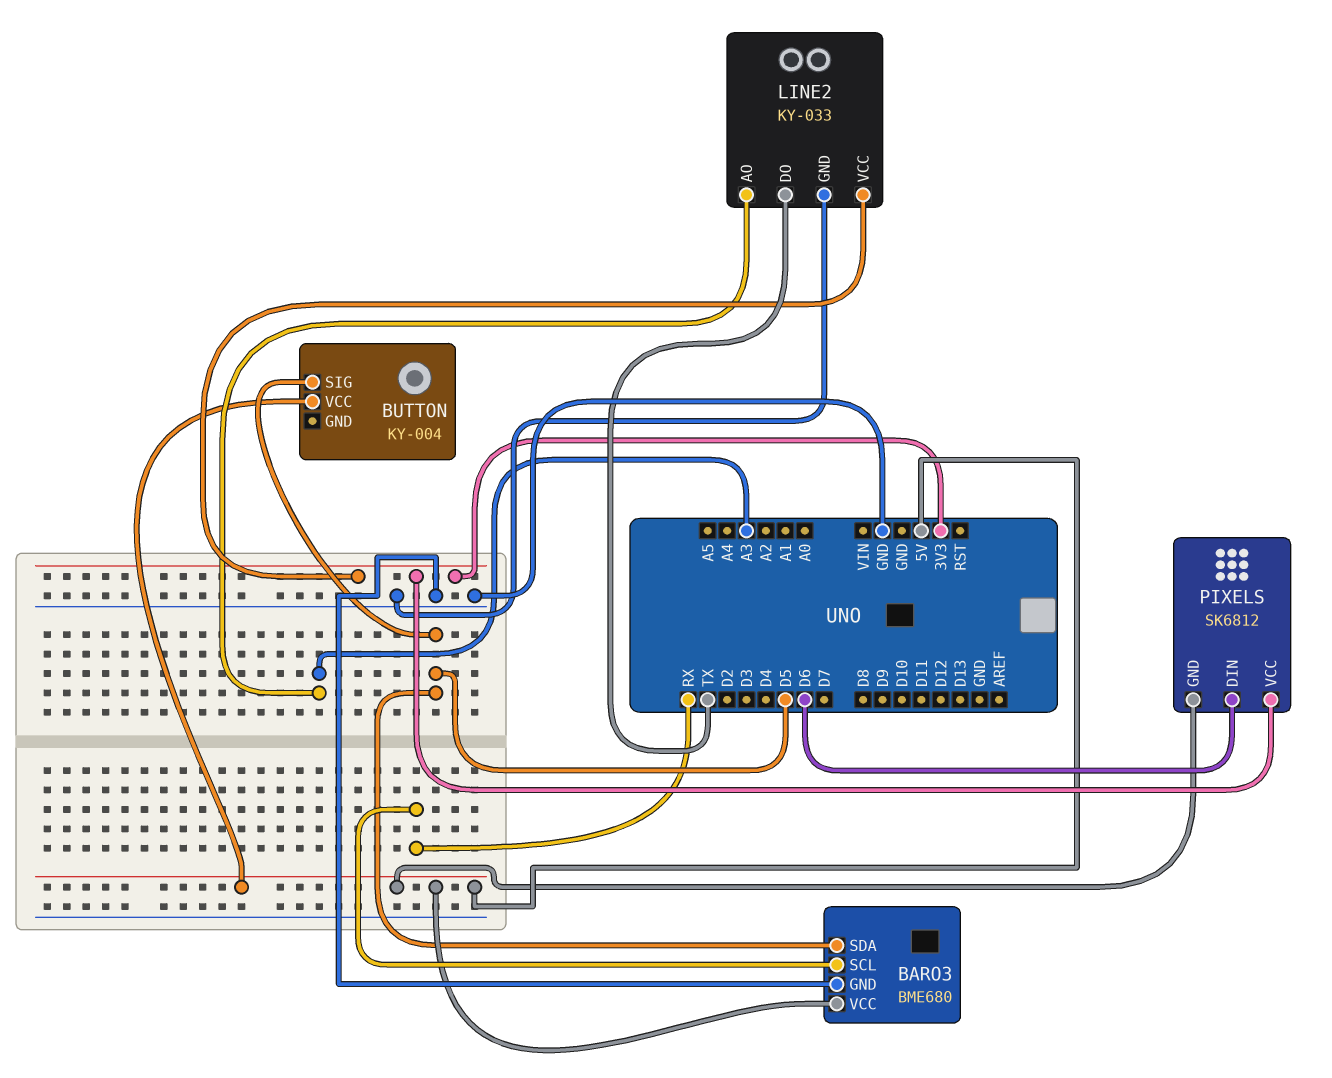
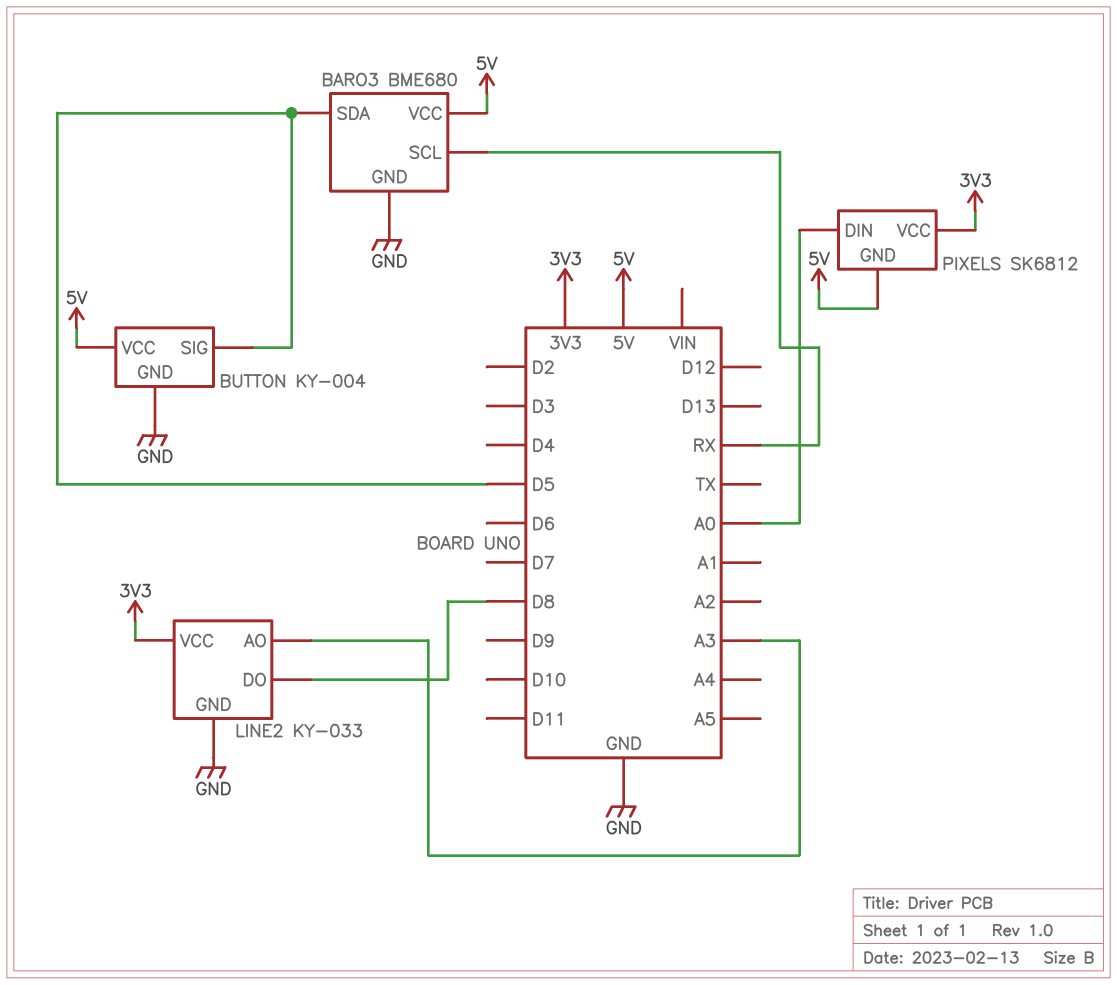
BUTTON pin GND: none -> GND
LINE2 pin DO: TX -> D8
PIXELS pin DIN: D6 -> A0

